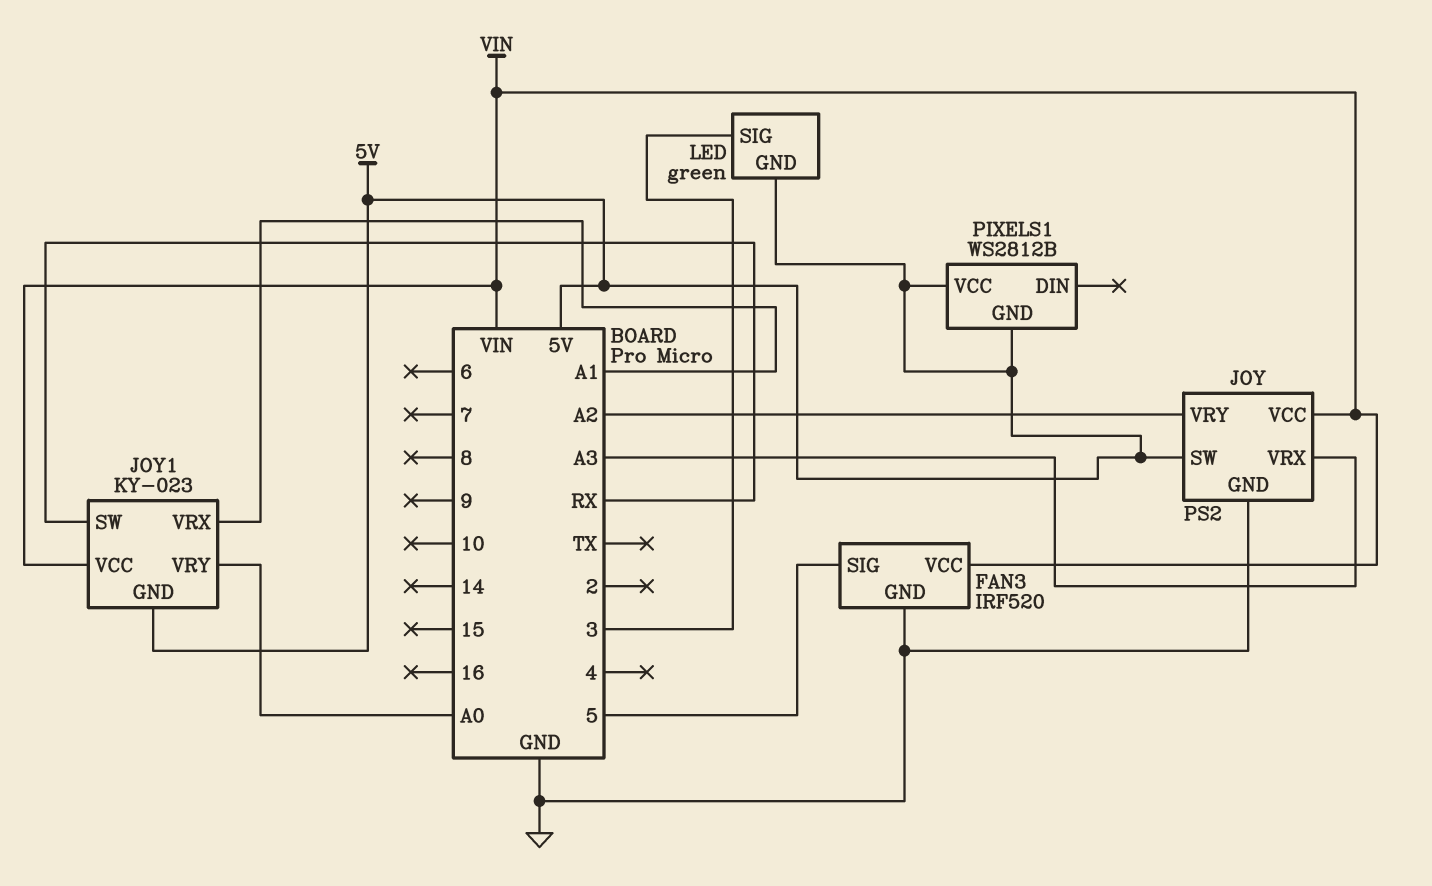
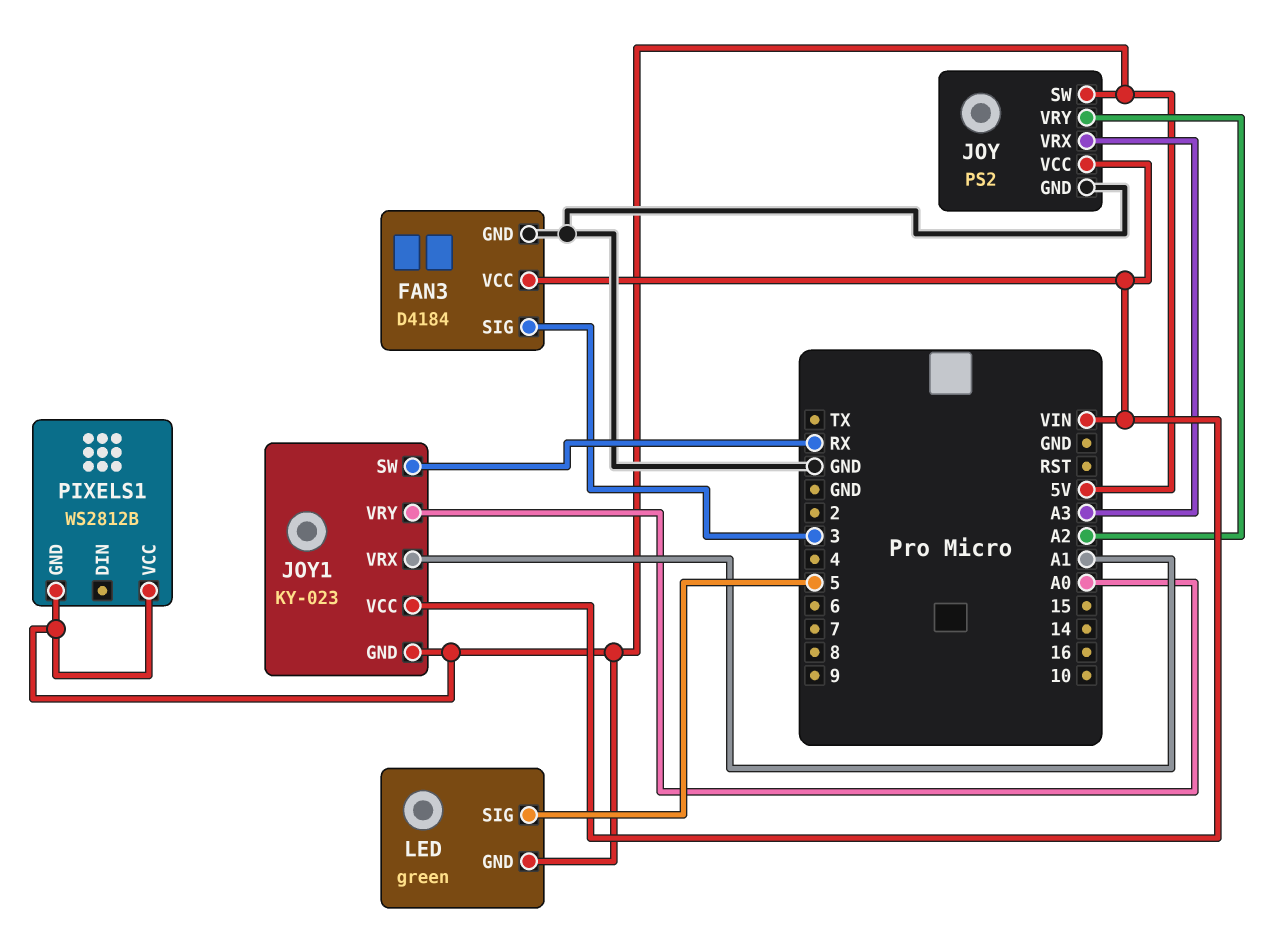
FAN3: IRF520 -> D4184
FAN3 pin SIG: 5 -> 3
LED pin SIG: 3 -> 5

